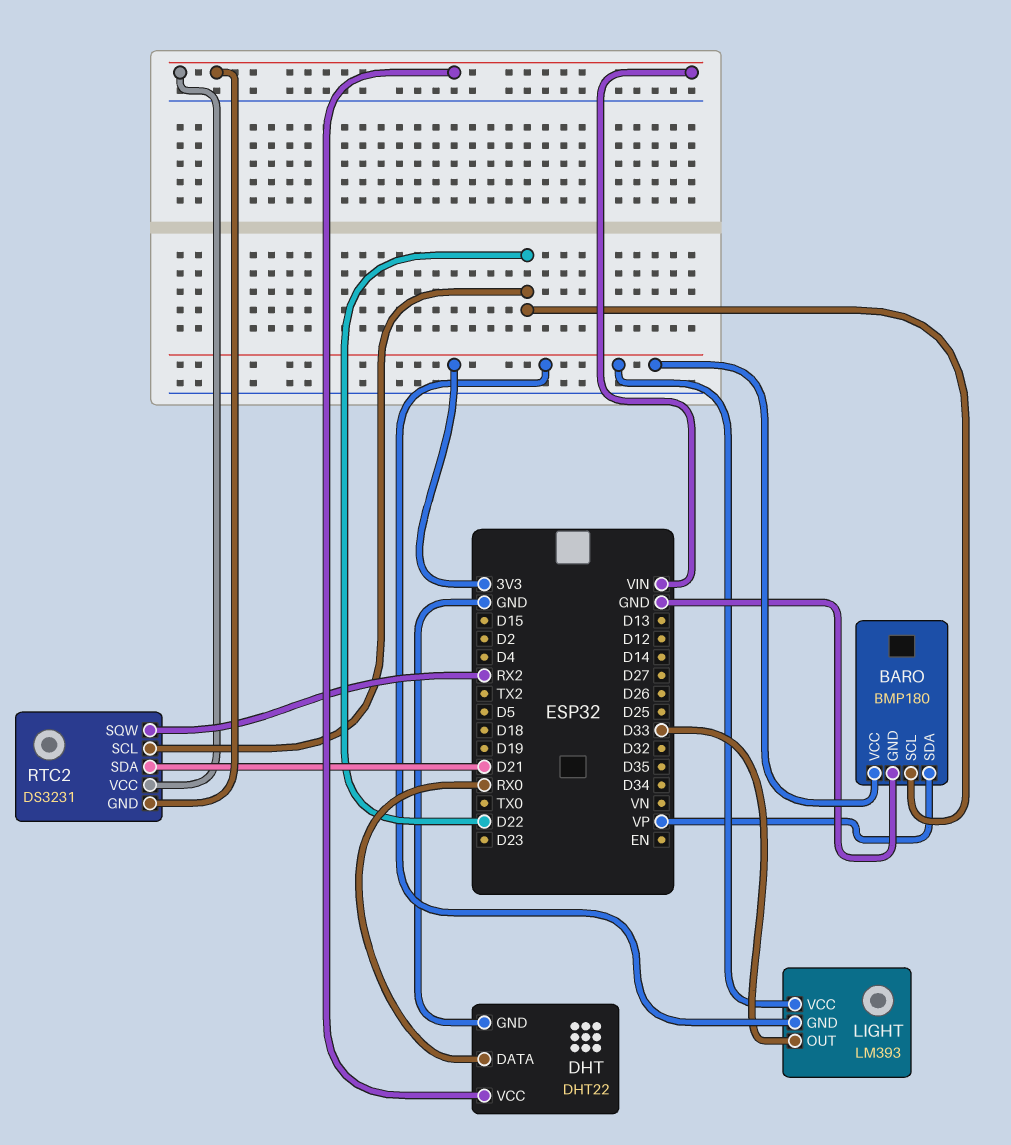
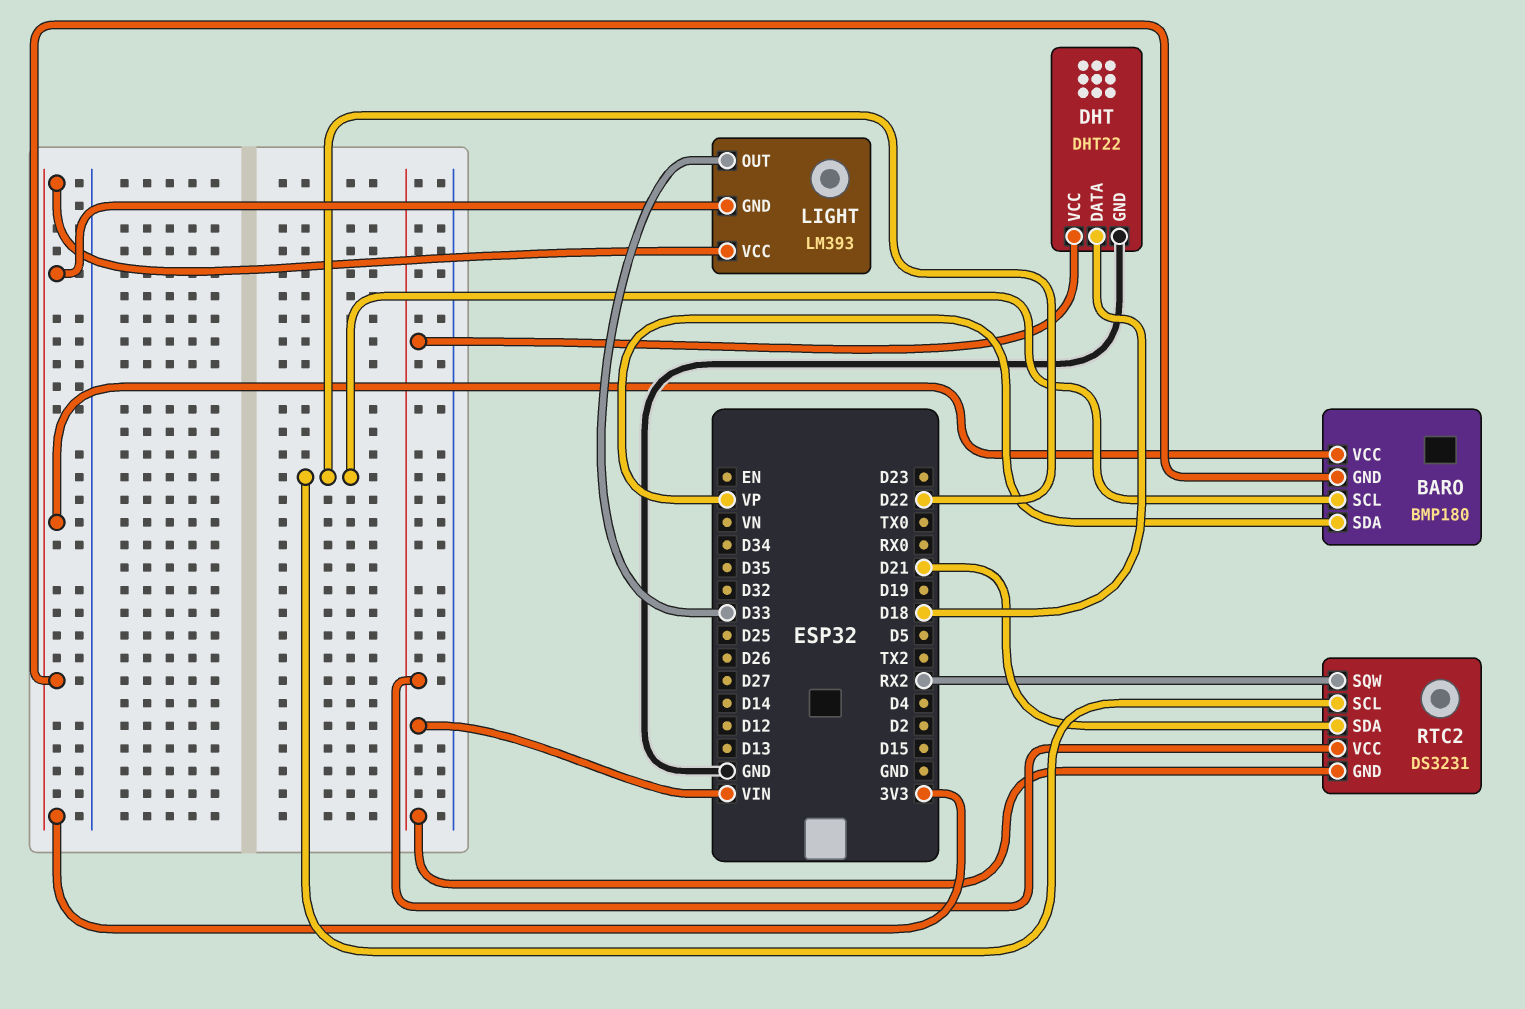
BARO pin GND: GND -> 3V3
DHT pin DATA: RX0 -> D18

